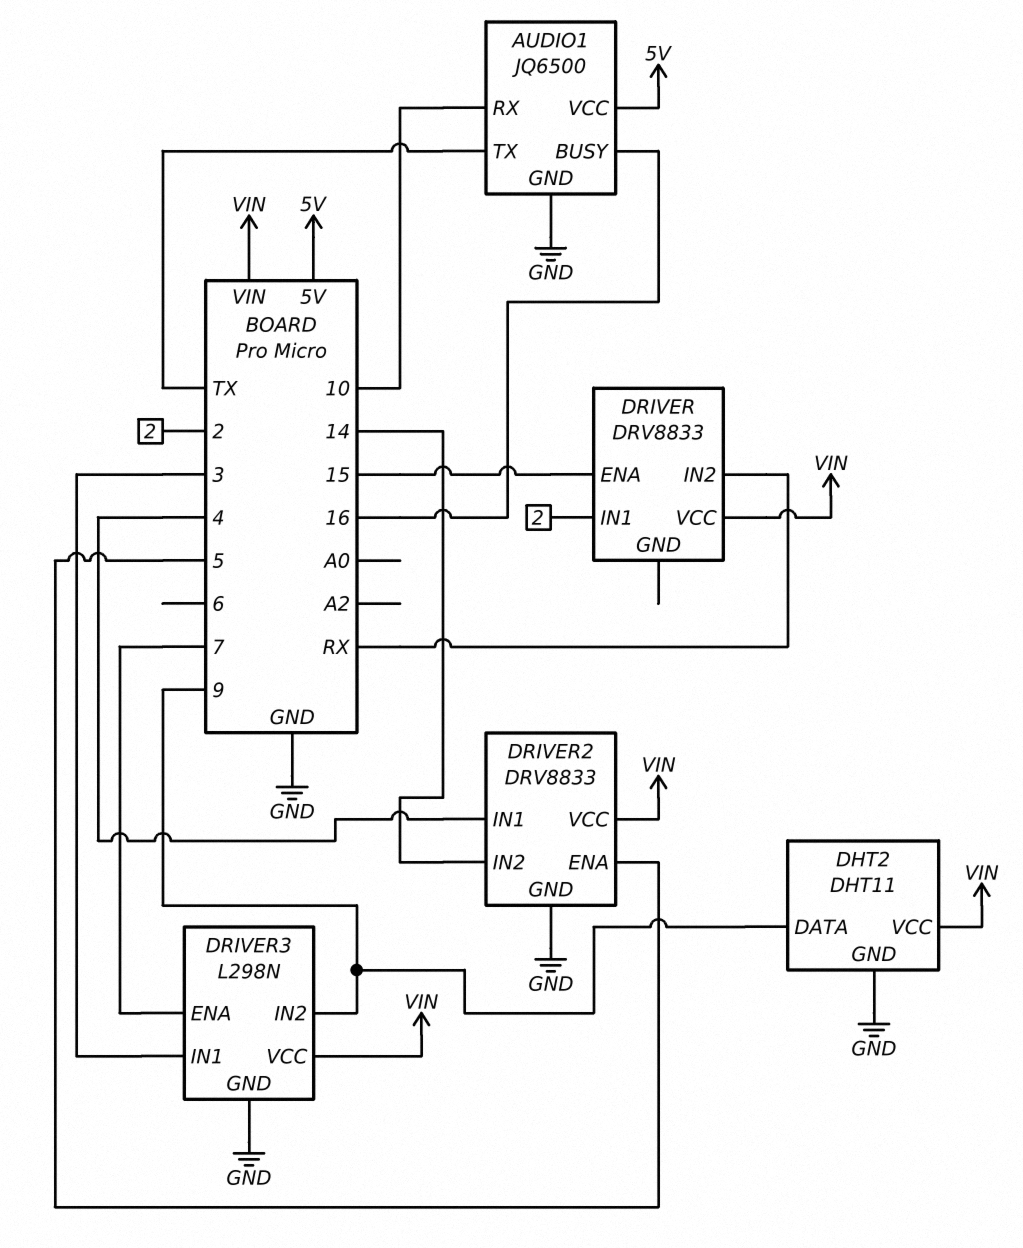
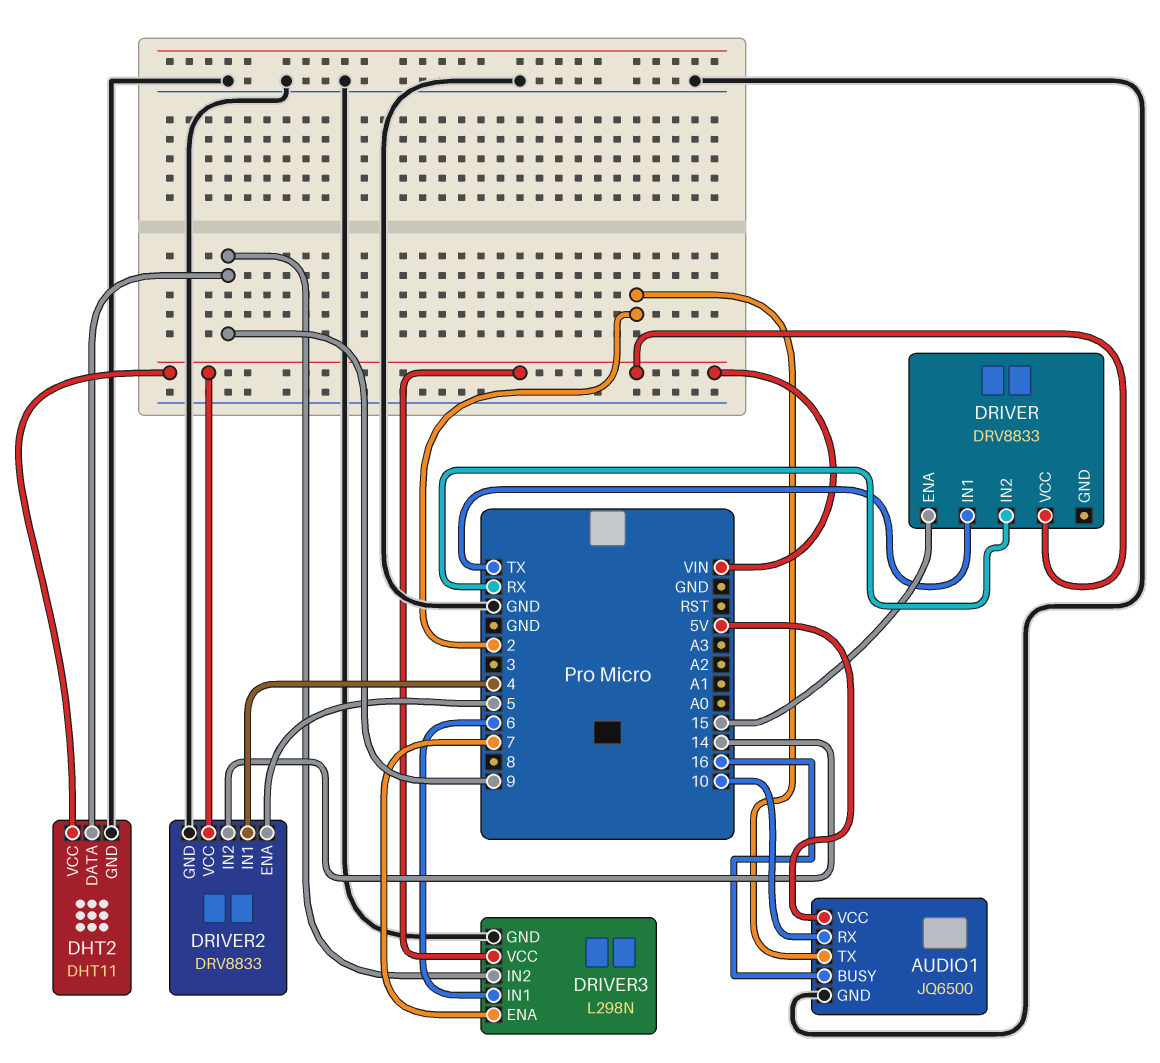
AUDIO1 pin TX: TX -> 2
DRIVER pin IN1: 2 -> TX
DRIVER3 pin IN1: 3 -> 6

